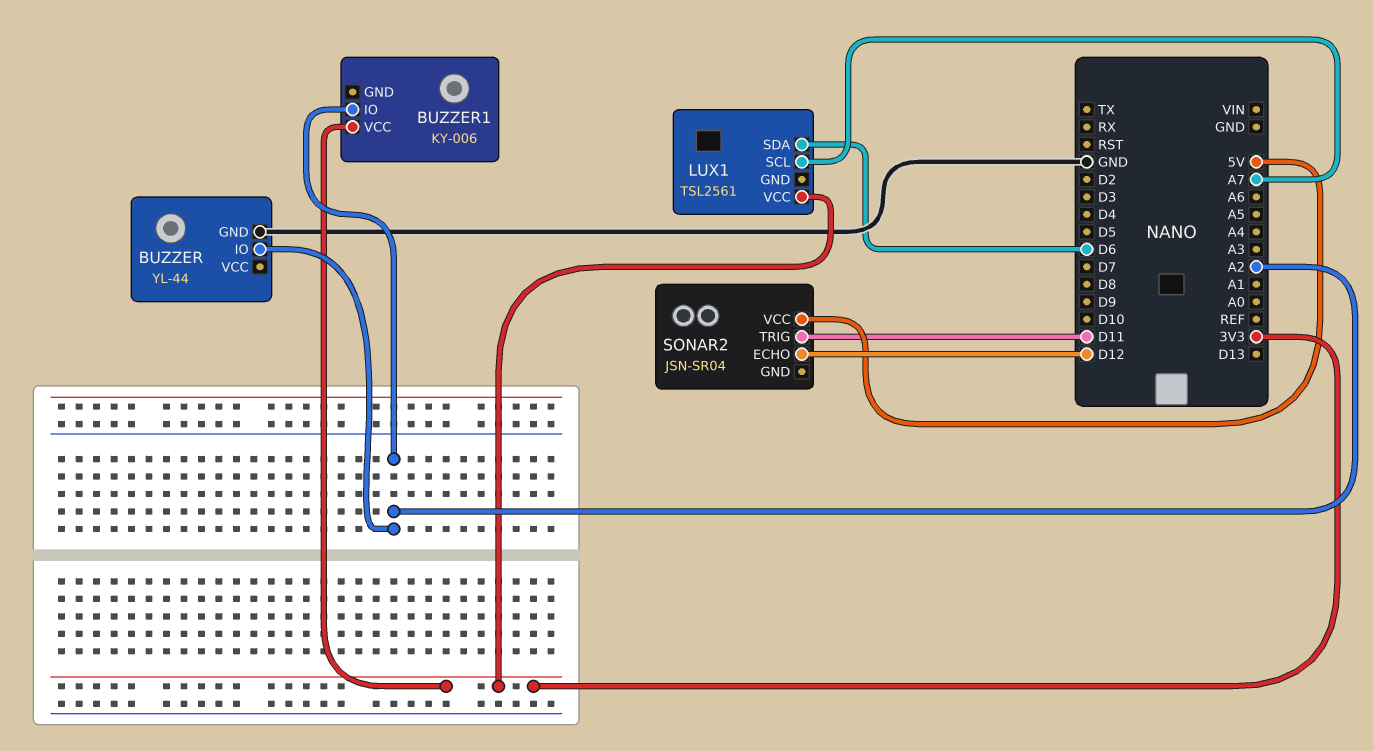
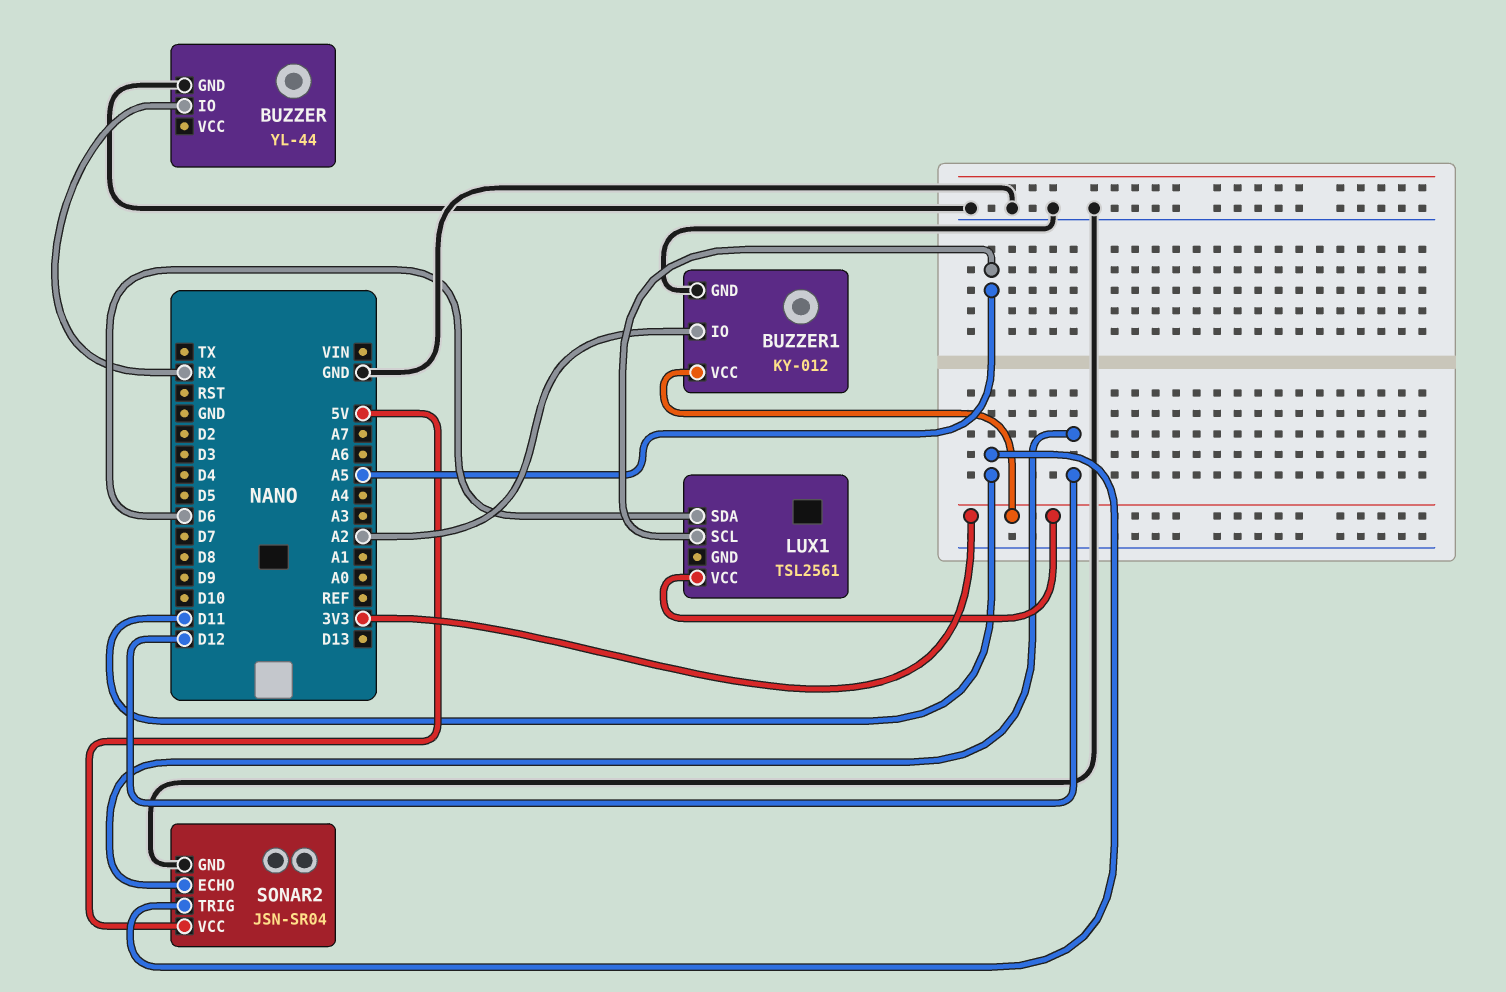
BUZZER pin IO: A2 -> RX
BUZZER1: KY-006 -> KY-012
BUZZER1 pin GND: none -> GND
LUX1 pin SCL: A7 -> A5
SONAR2 pin GND: none -> GND

